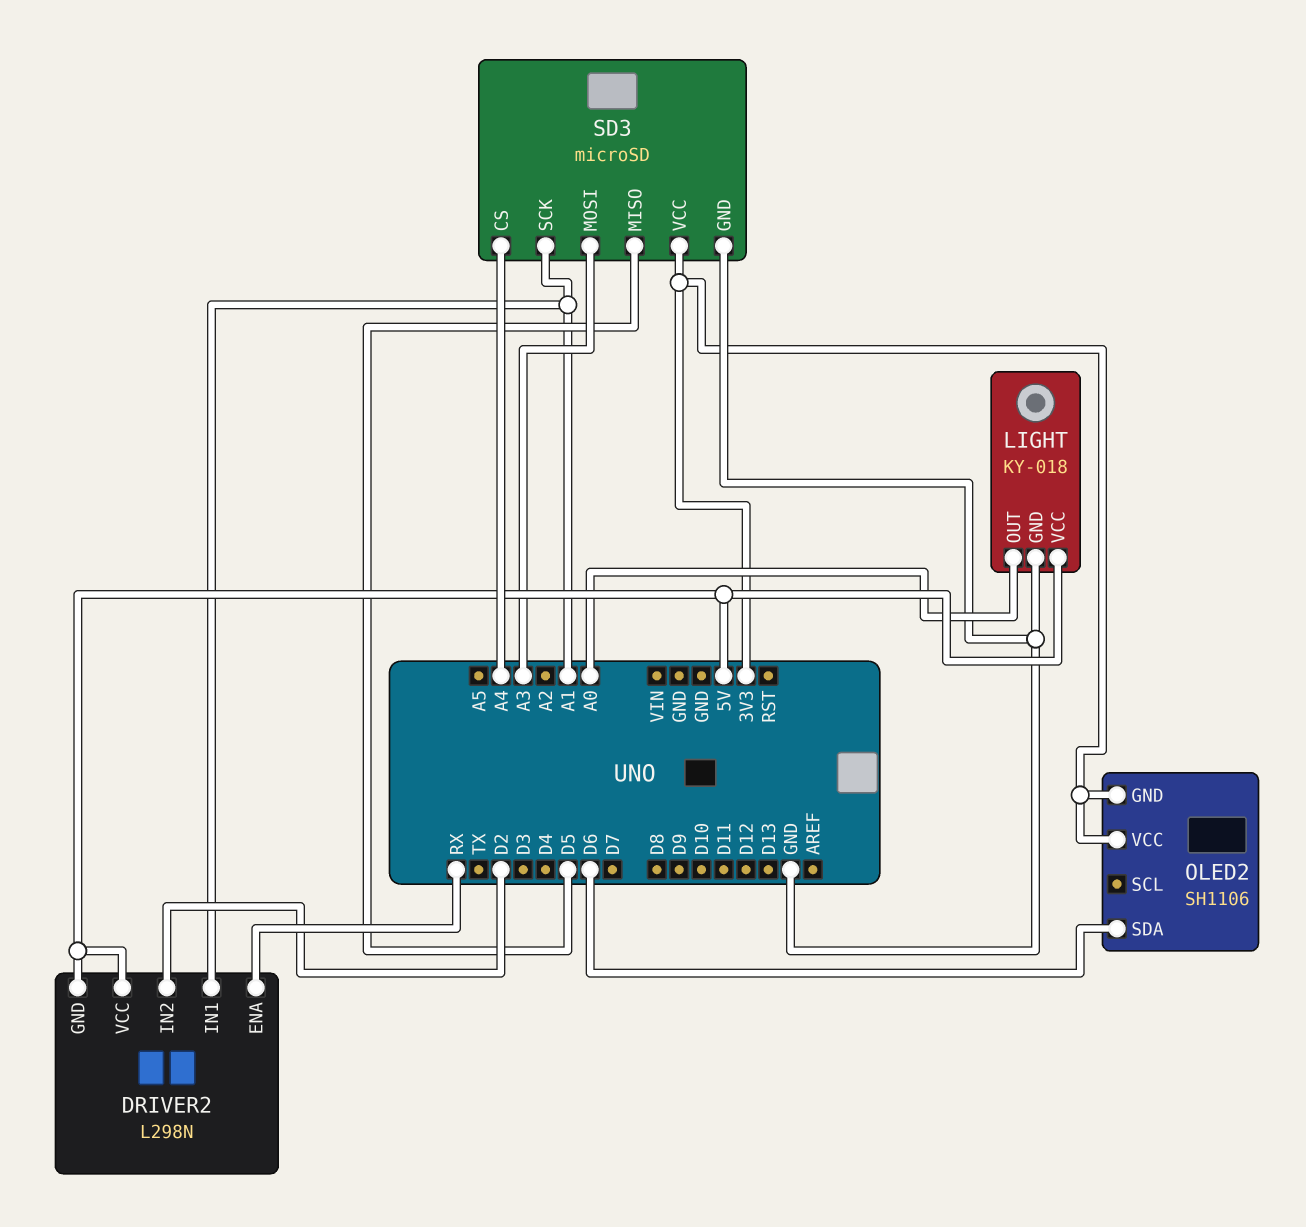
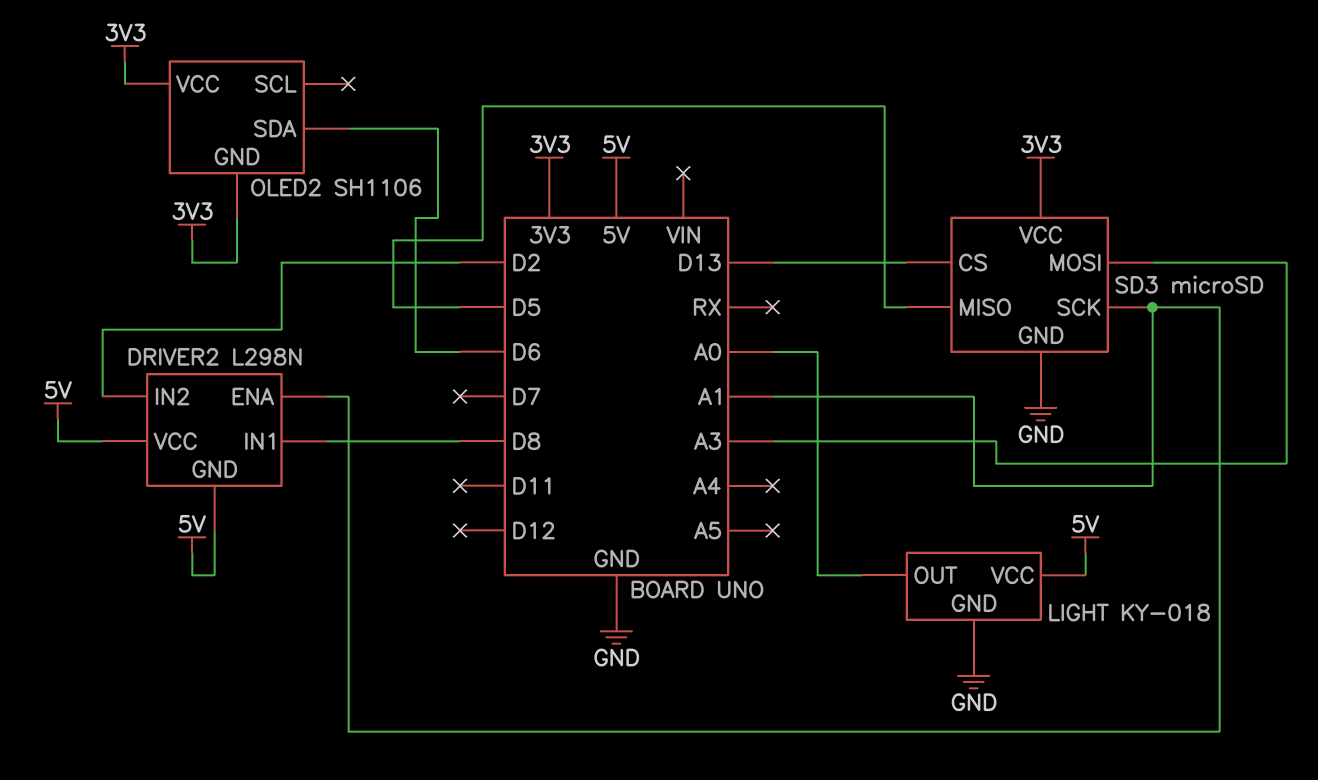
DRIVER2 pin ENA: RX -> A1
DRIVER2 pin IN1: A1 -> D8
SD3 pin CS: A4 -> D13

